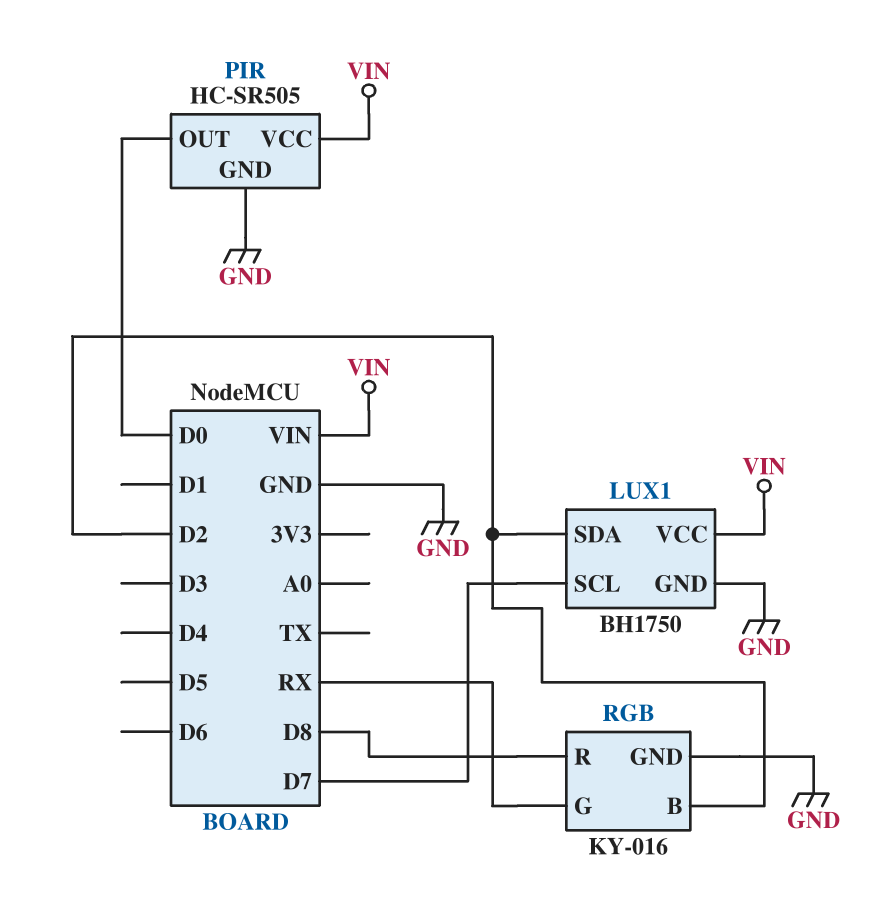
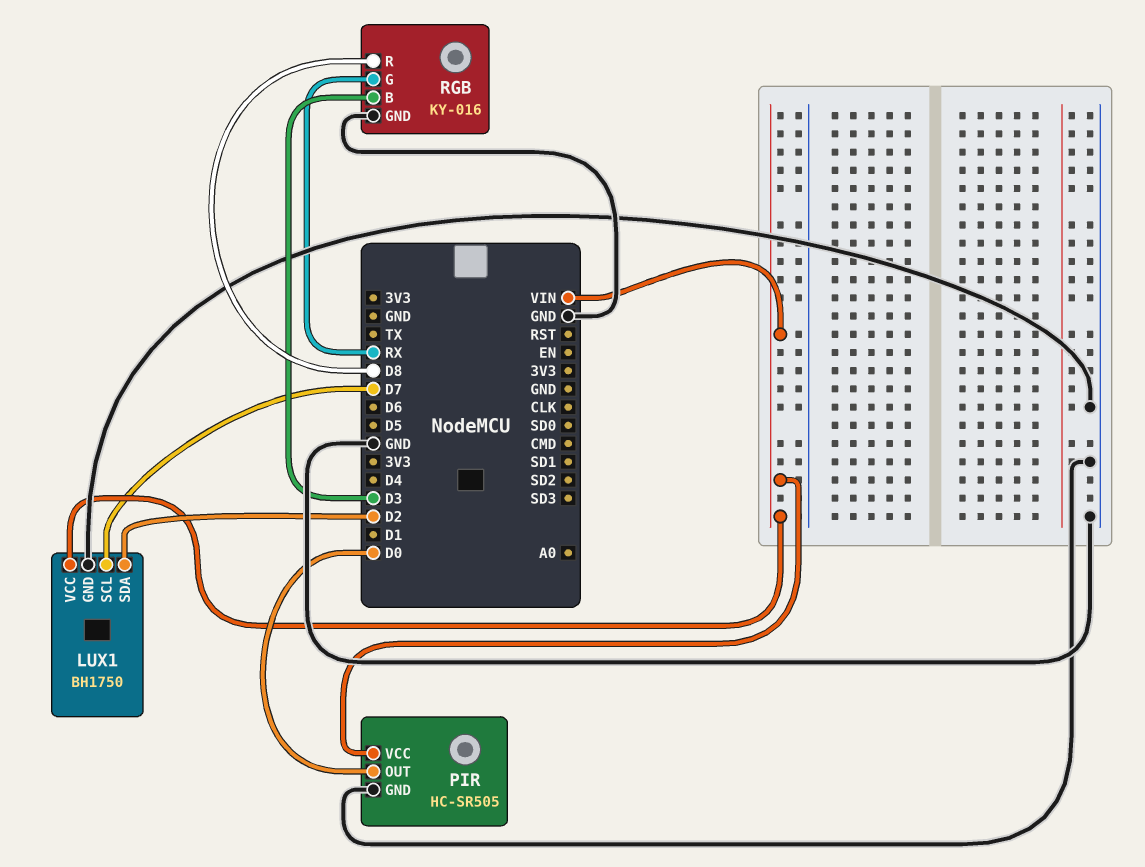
RGB pin B: D2 -> D3

